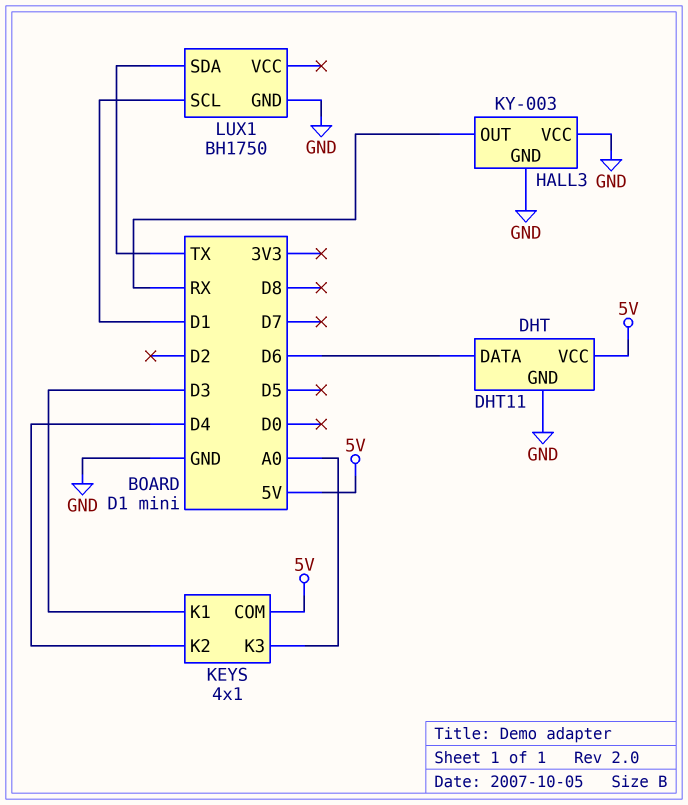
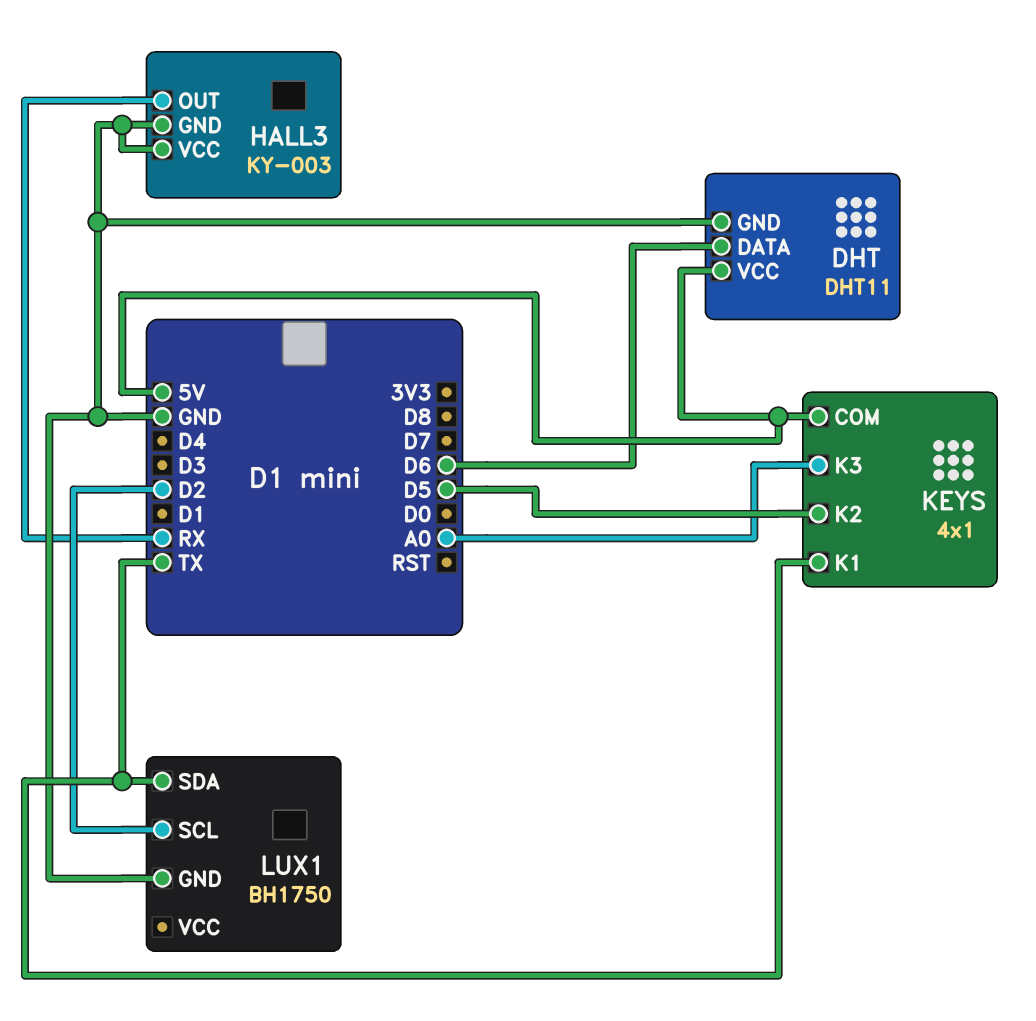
KEYS pin K1: D3 -> TX
KEYS pin K2: D4 -> D5
LUX1 pin SCL: D1 -> D2

